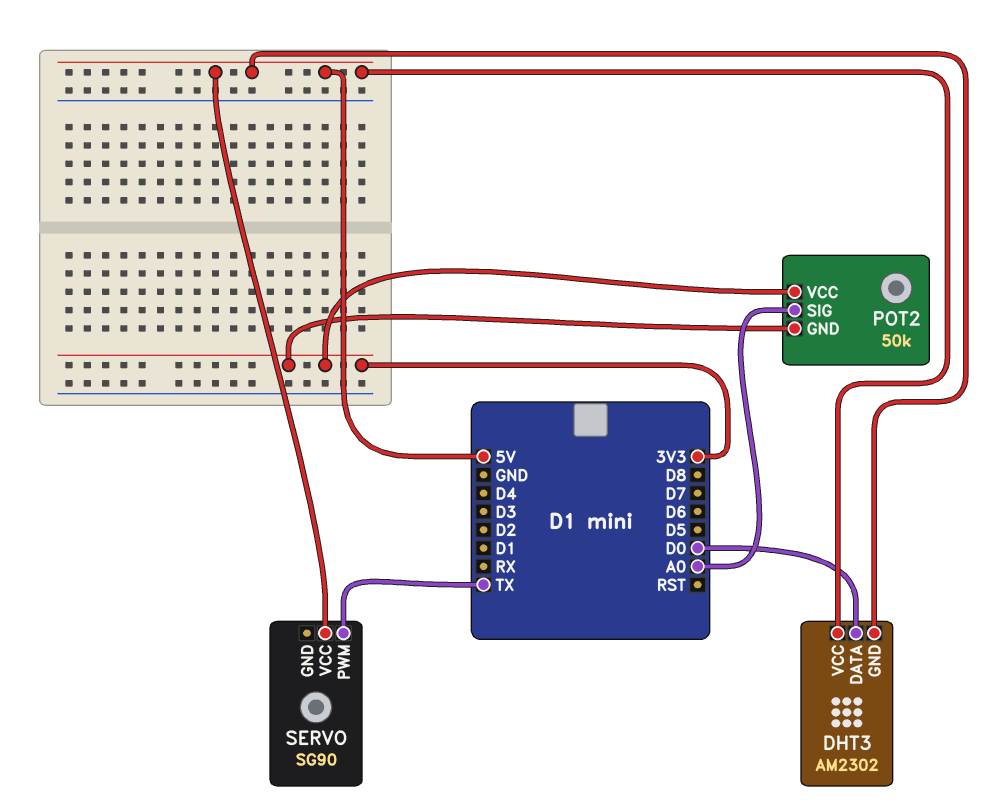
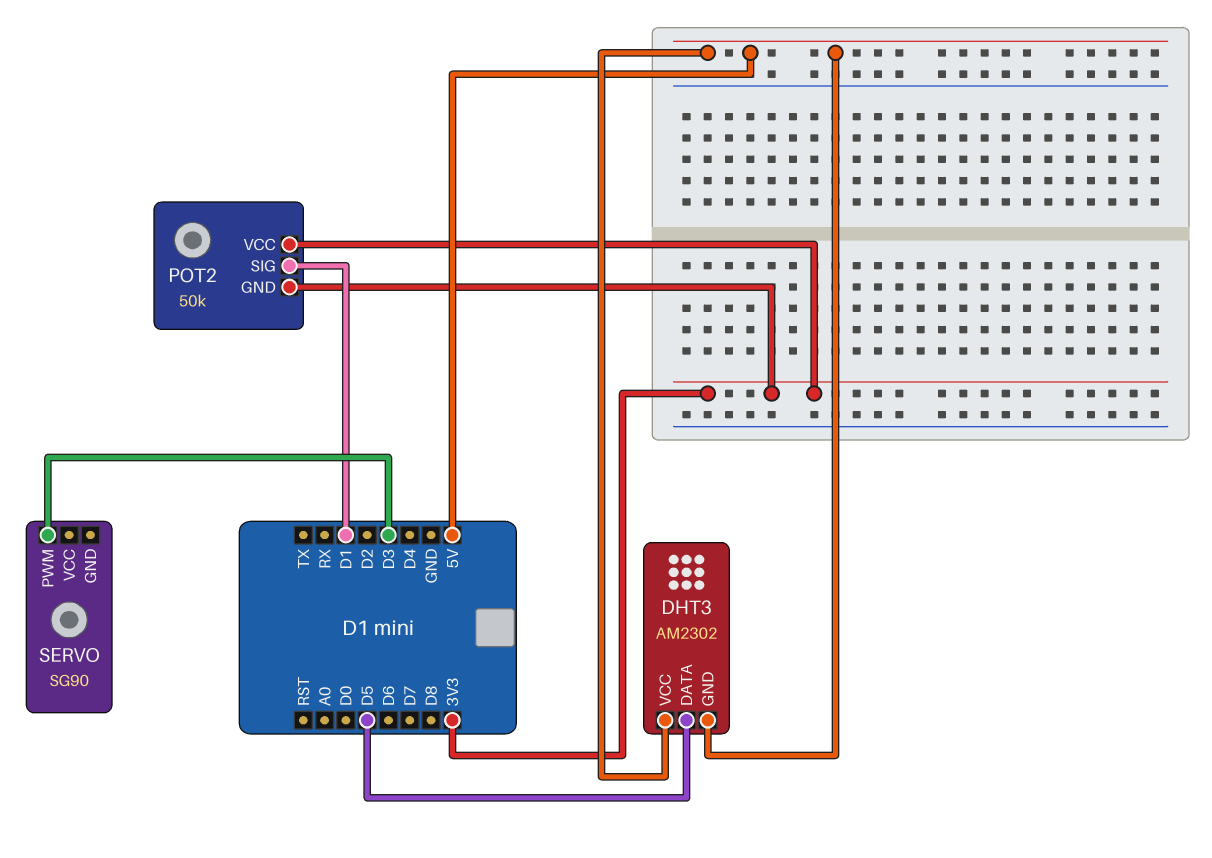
DHT3 pin DATA: D0 -> D5
POT2 pin SIG: A0 -> D1
SERVO pin PWM: TX -> D3
SERVO pin VCC: 5V -> none

